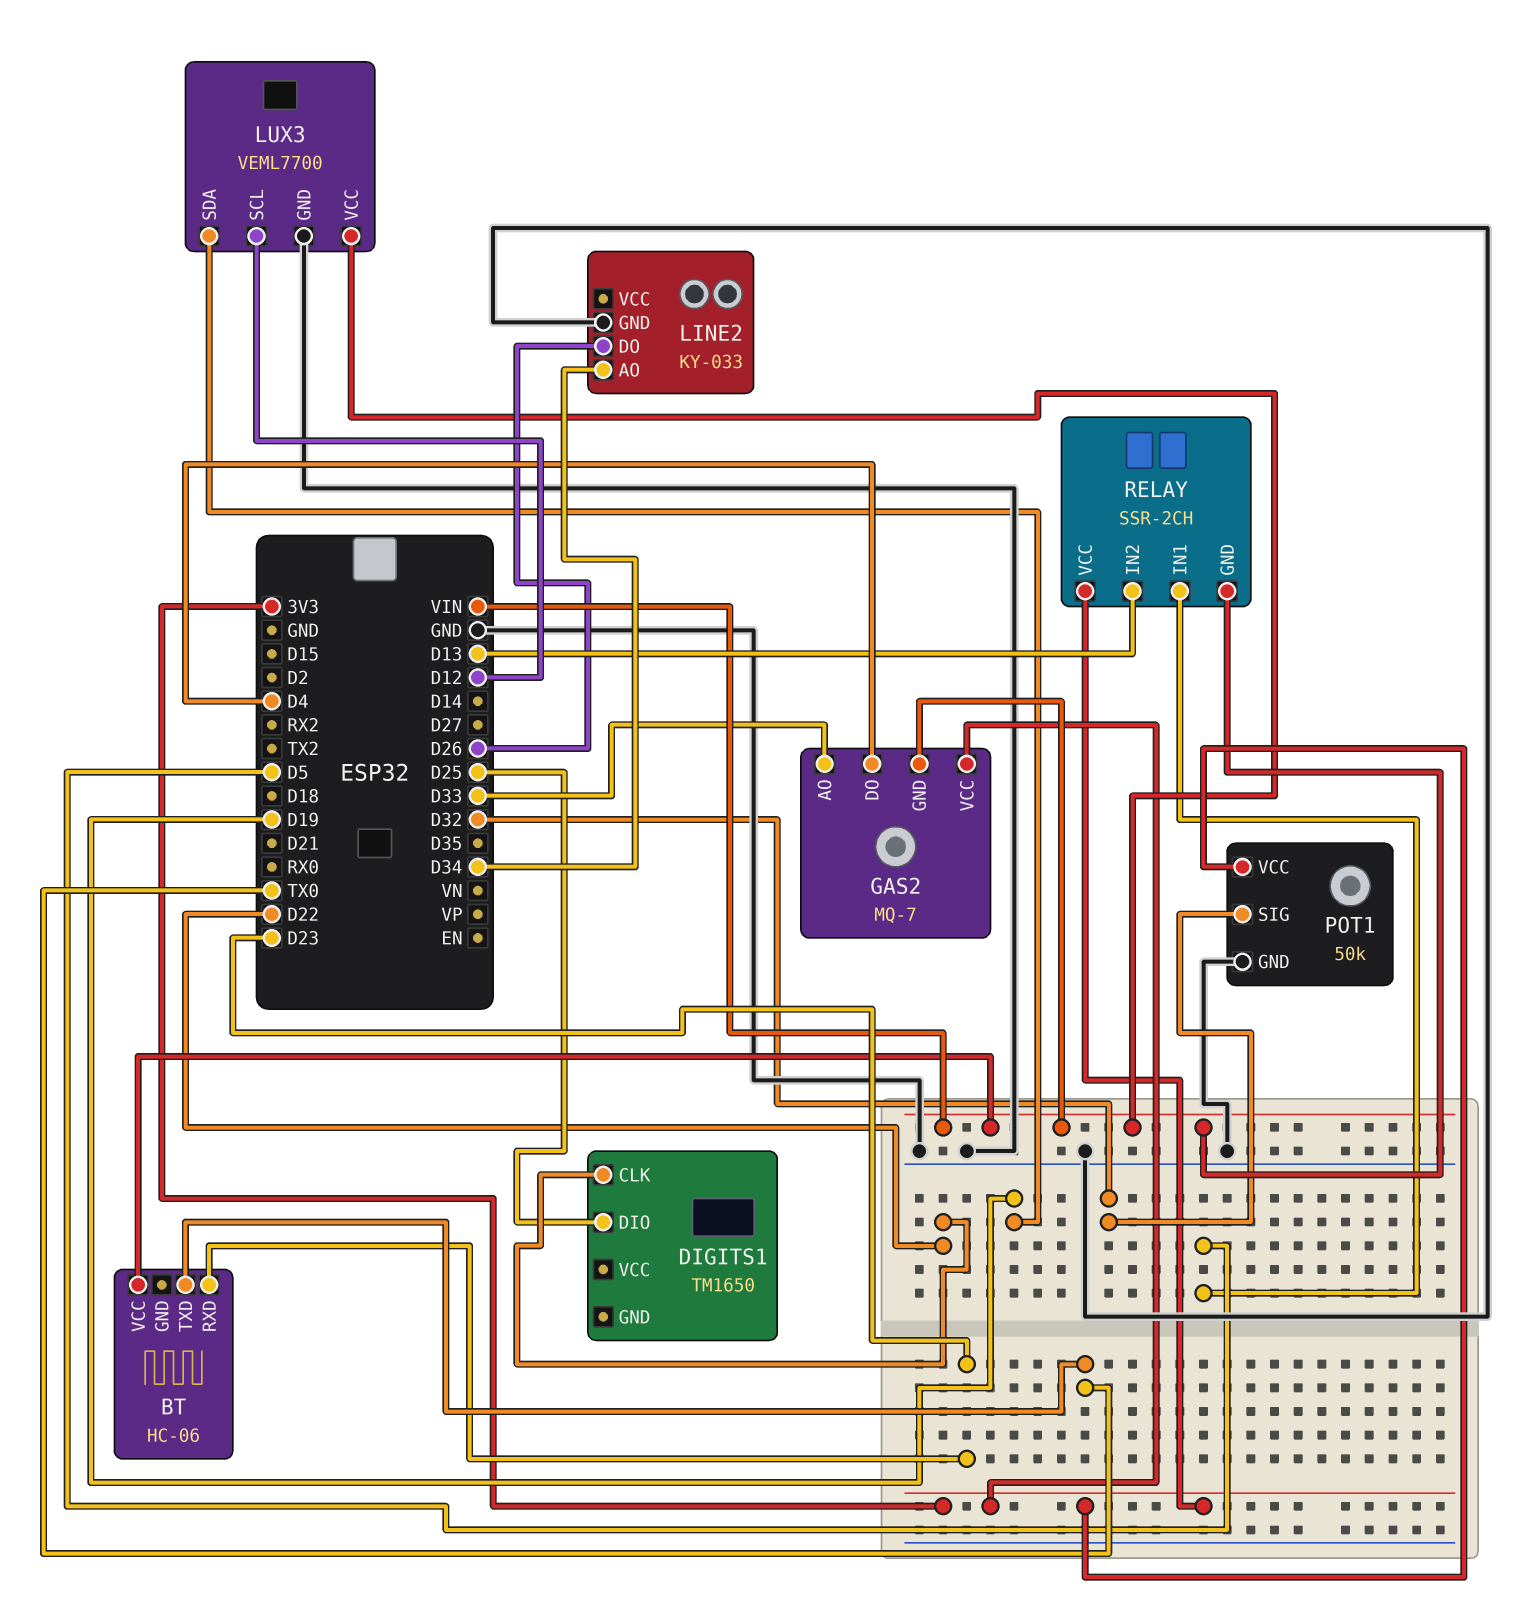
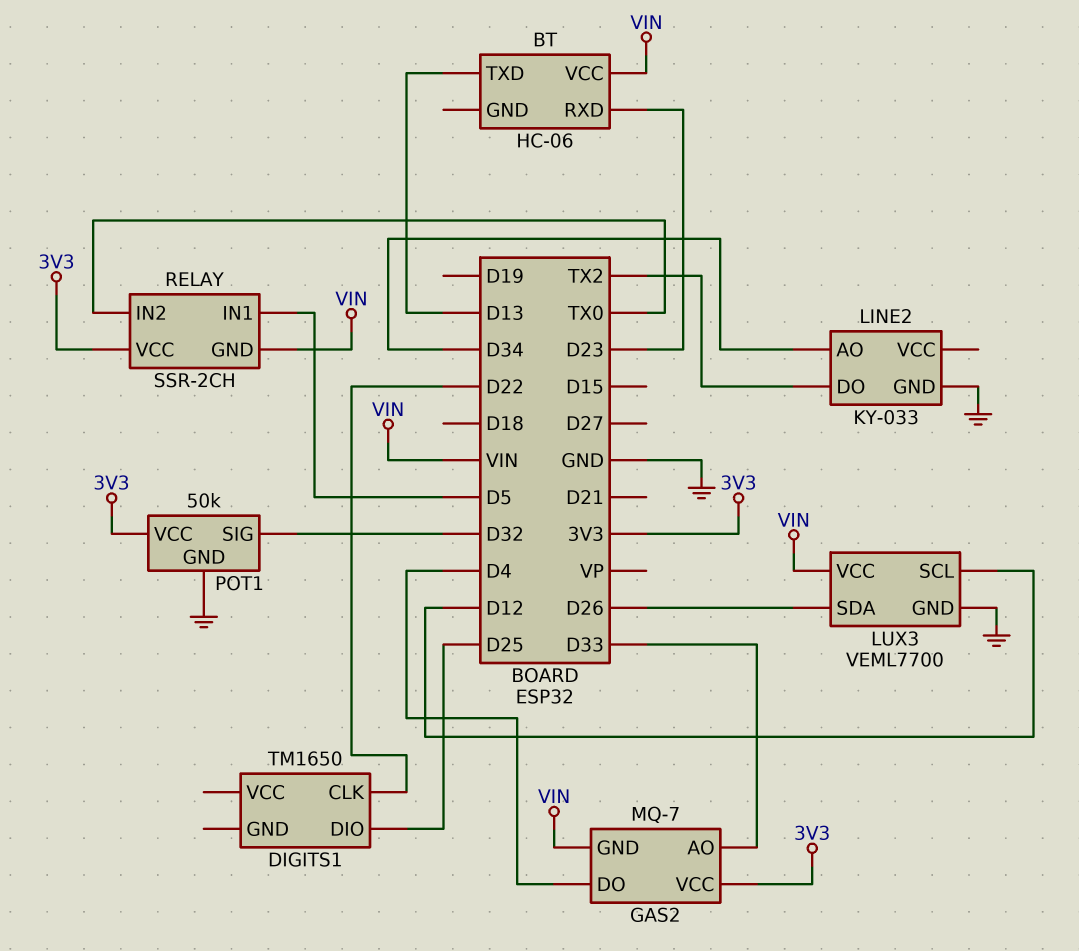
BT pin TXD: TX0 -> D13
LINE2 pin DO: D26 -> TX2
LUX3 pin SDA: D19 -> D26
RELAY pin IN2: D13 -> TX0

